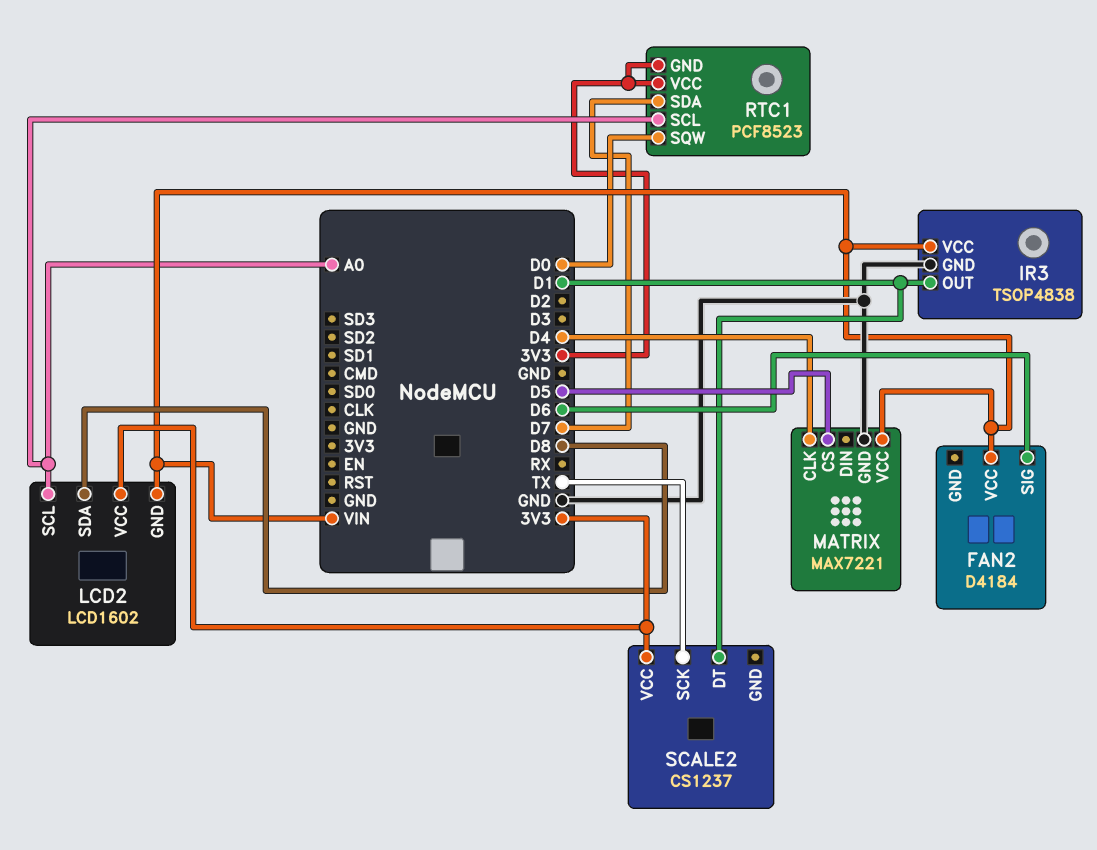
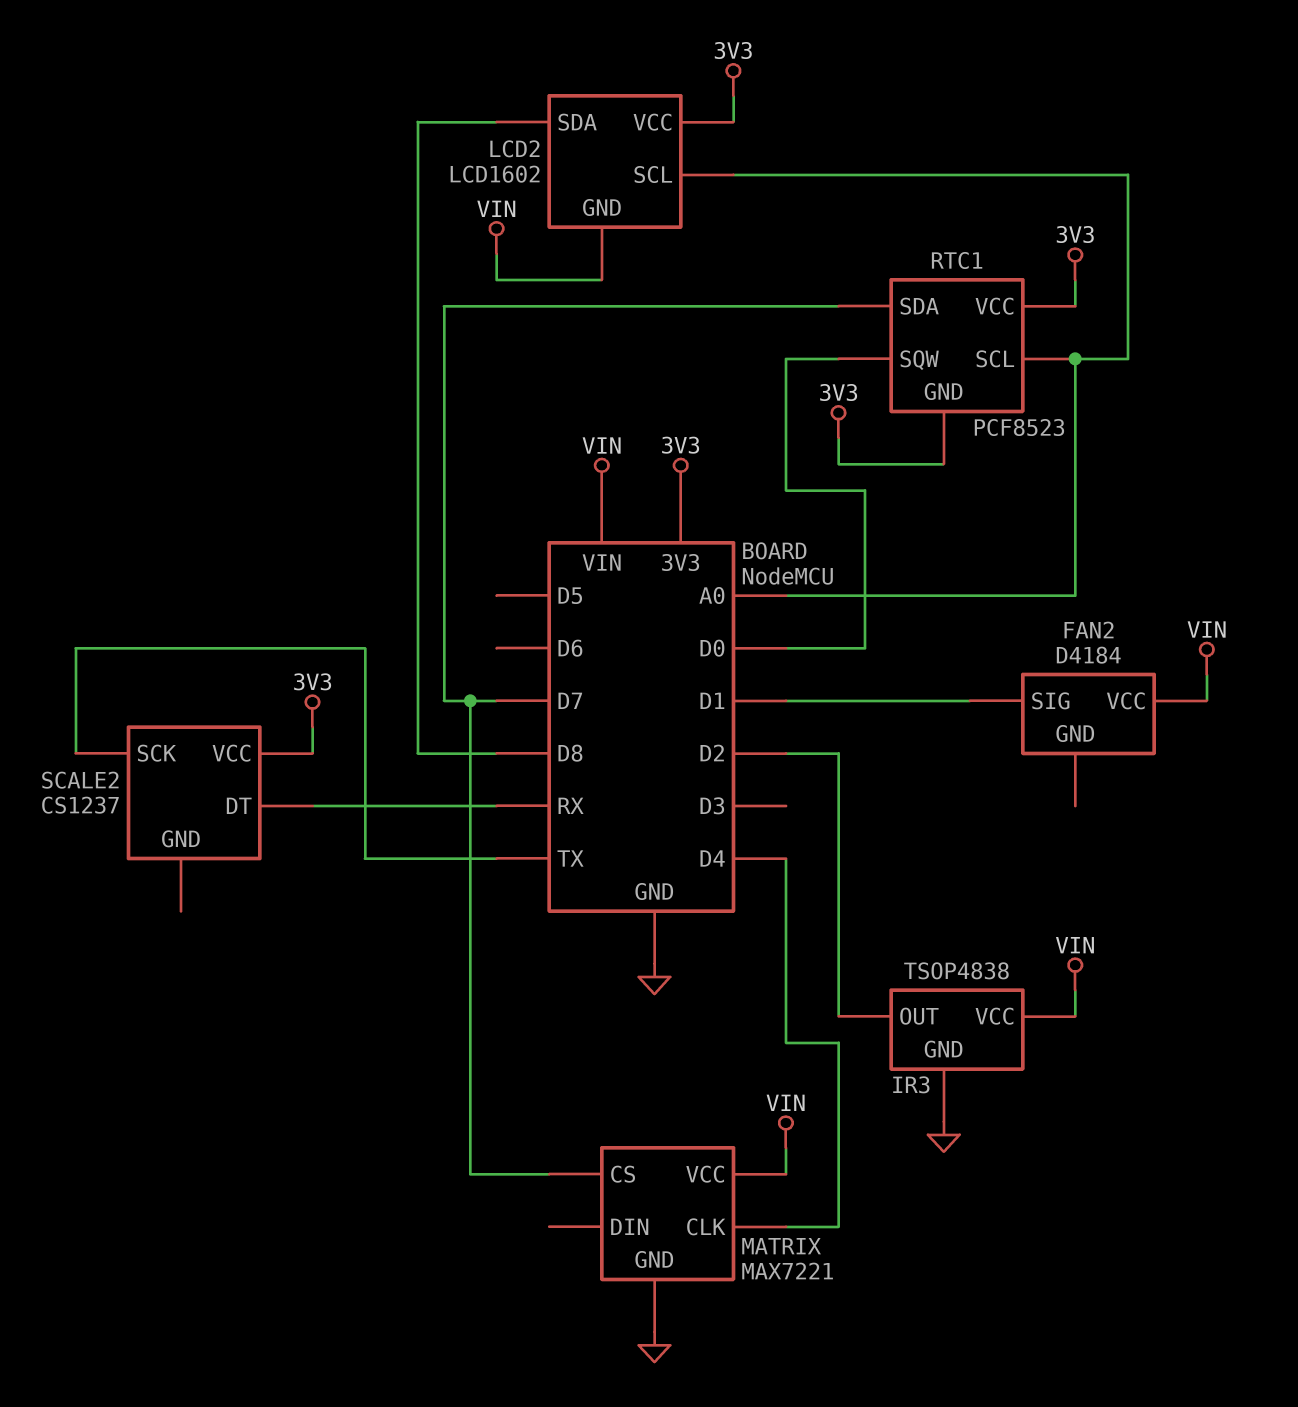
FAN2 pin SIG: D6 -> D1
IR3 pin OUT: D1 -> D2
MATRIX pin CS: D5 -> D7
SCALE2 pin DT: D1 -> RX

